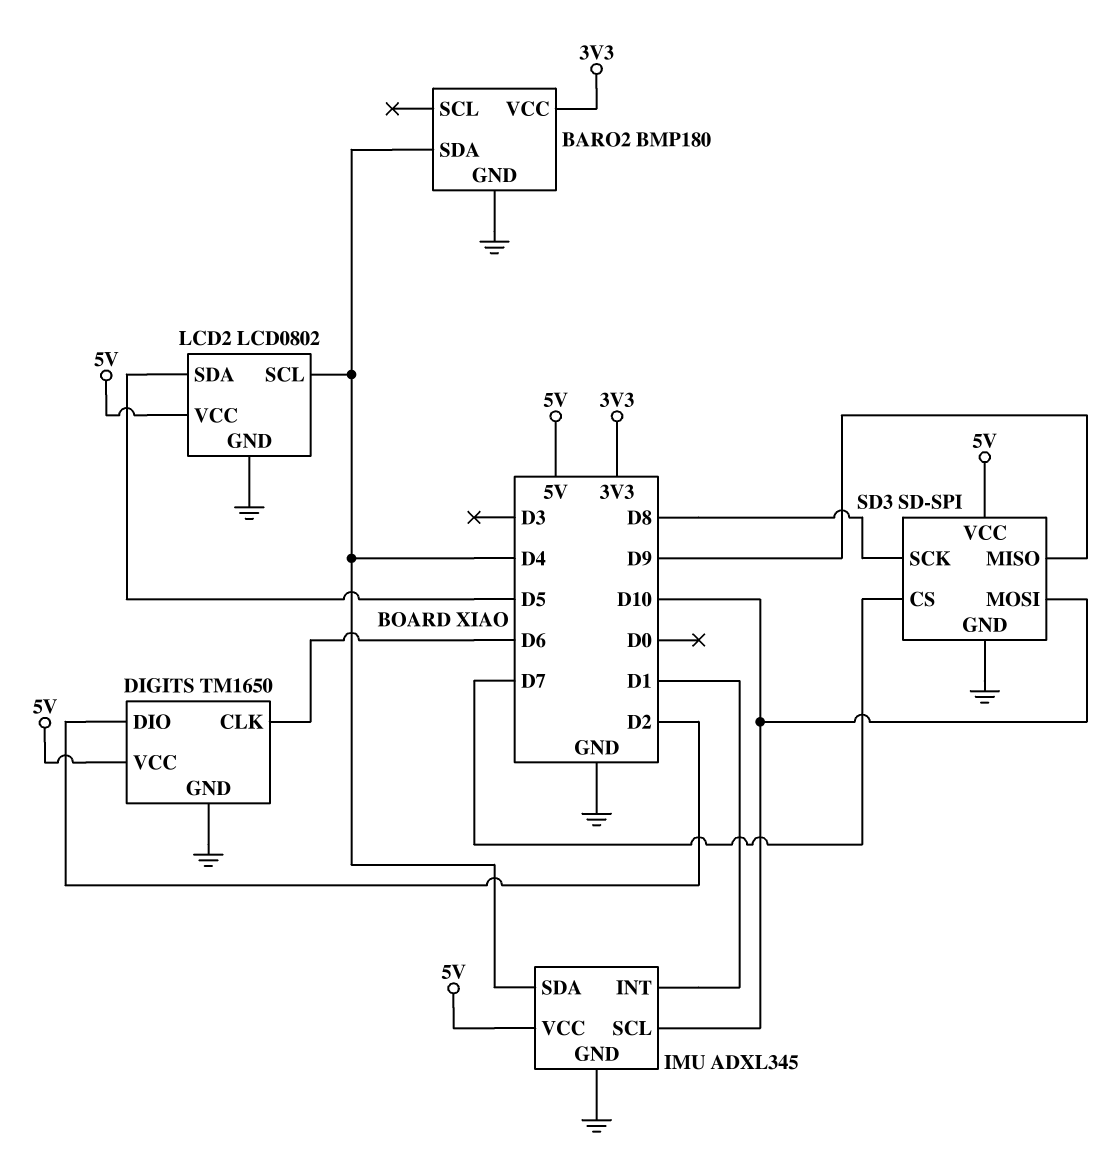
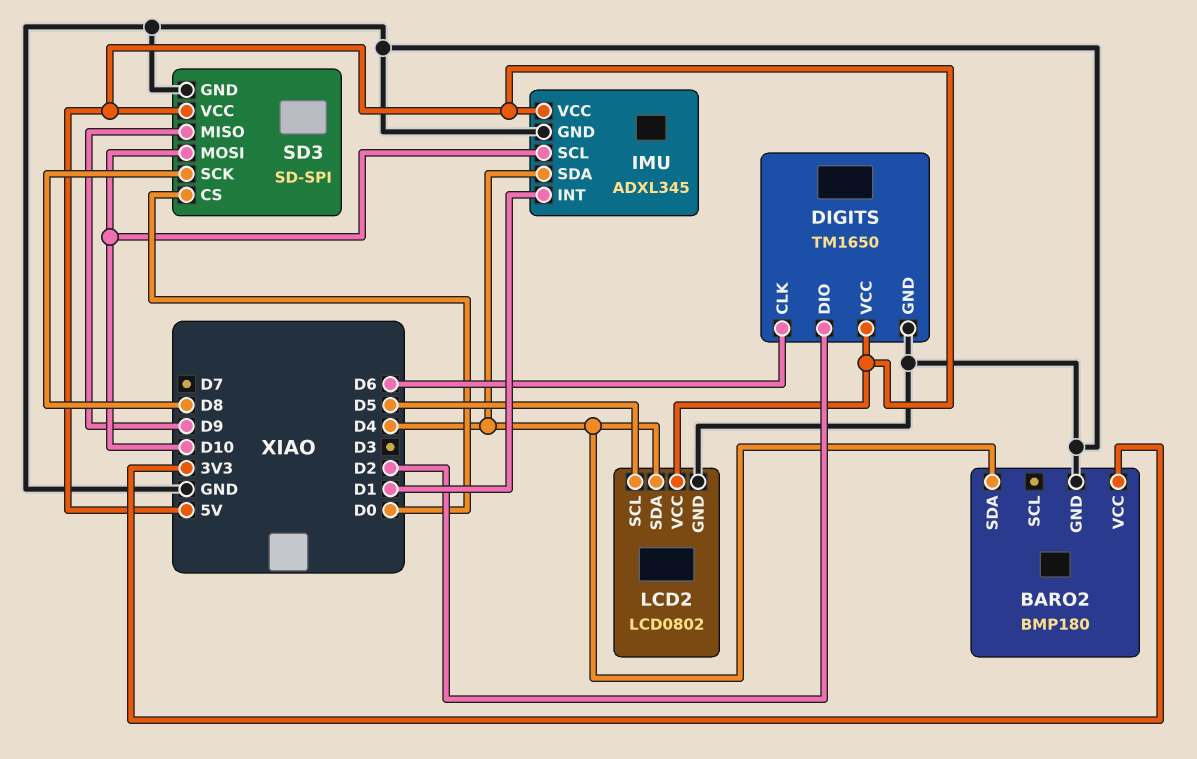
LCD2 pin SCL: D4 -> D5
LCD2 pin SDA: D5 -> D4
SD3 pin CS: D7 -> D0

